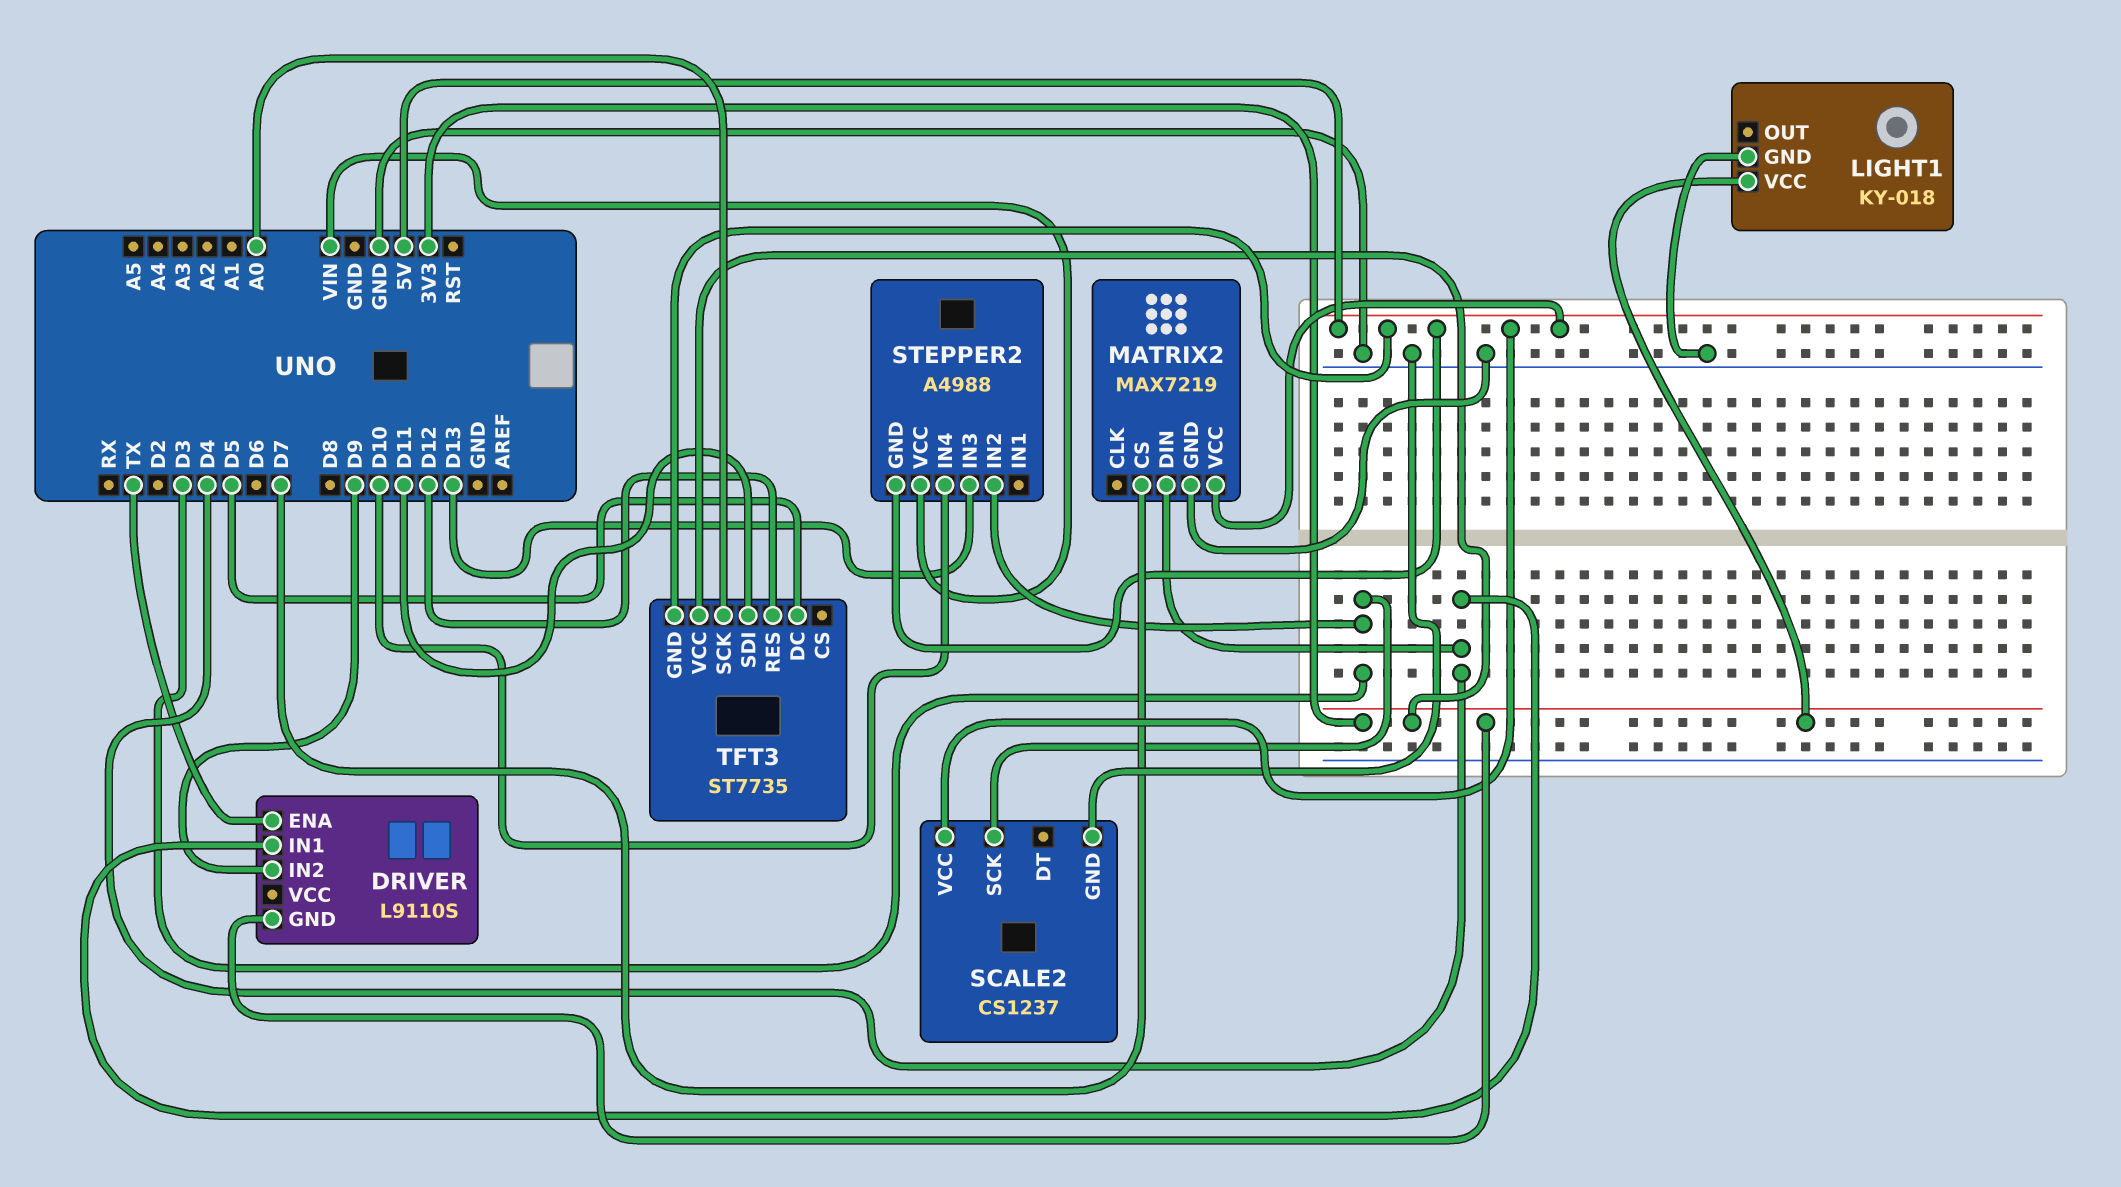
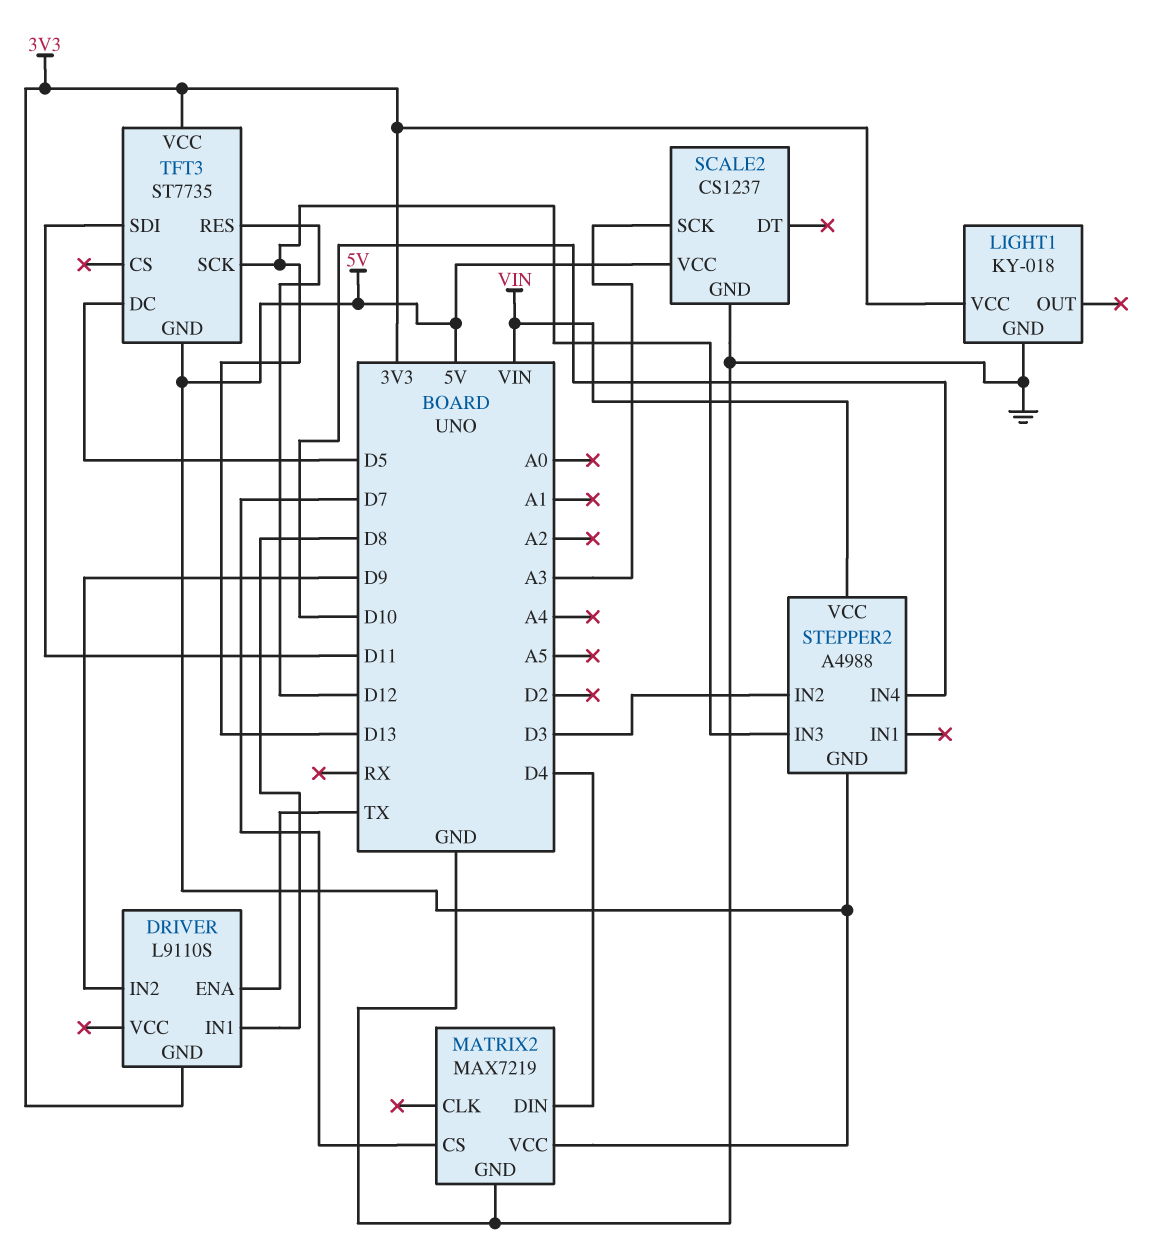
DRIVER pin IN1: D4 -> D8
SCALE2 pin SCK: D3 -> A3
TFT3 pin SCK: A0 -> D13

